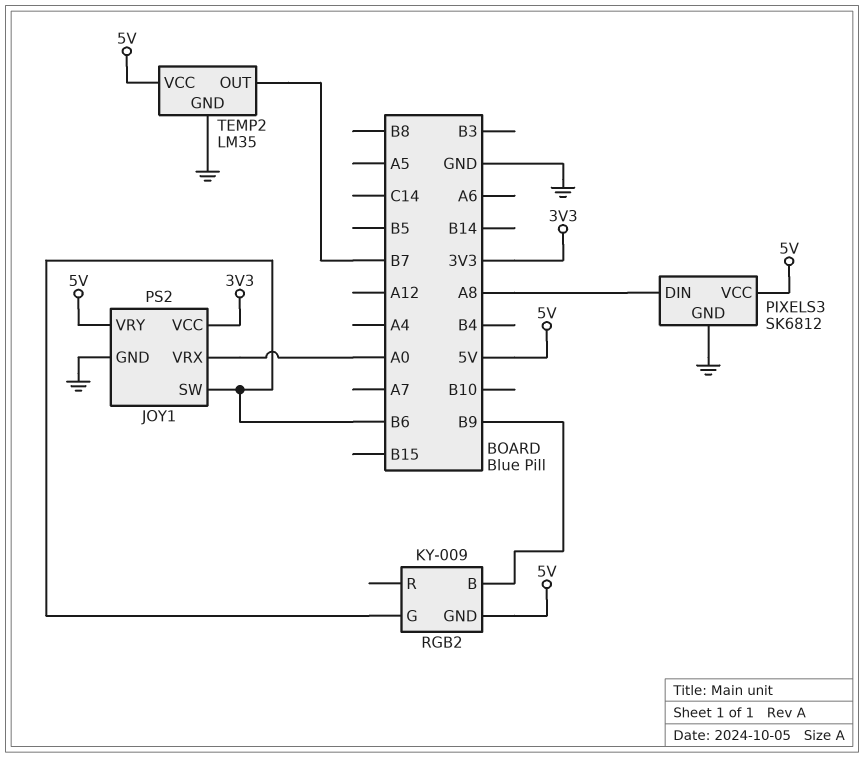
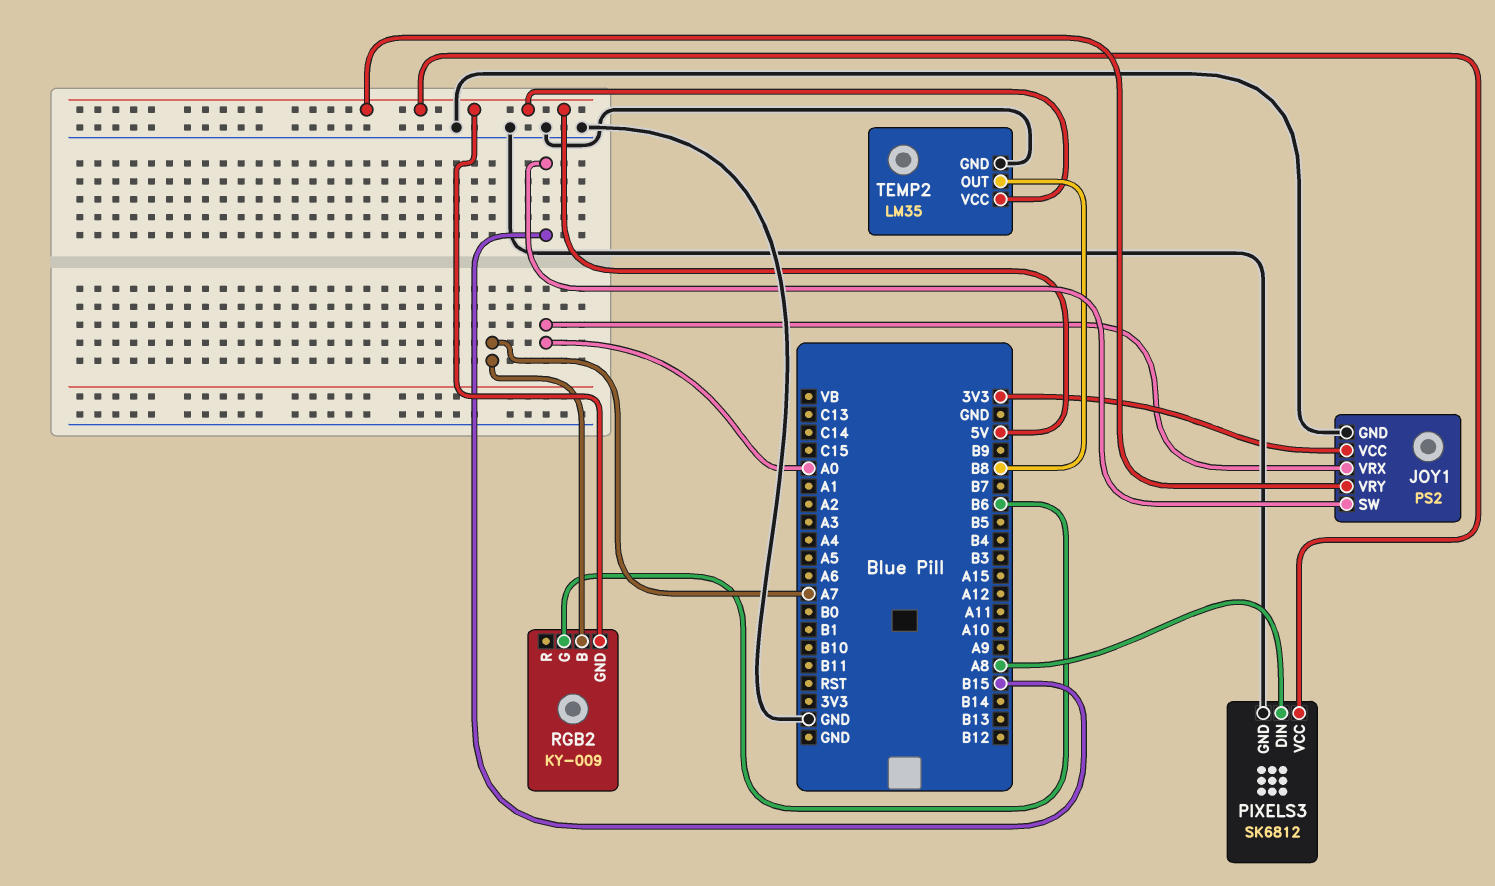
JOY1 pin SW: B6 -> B15
RGB2 pin B: B9 -> A7
TEMP2 pin OUT: B7 -> B8

